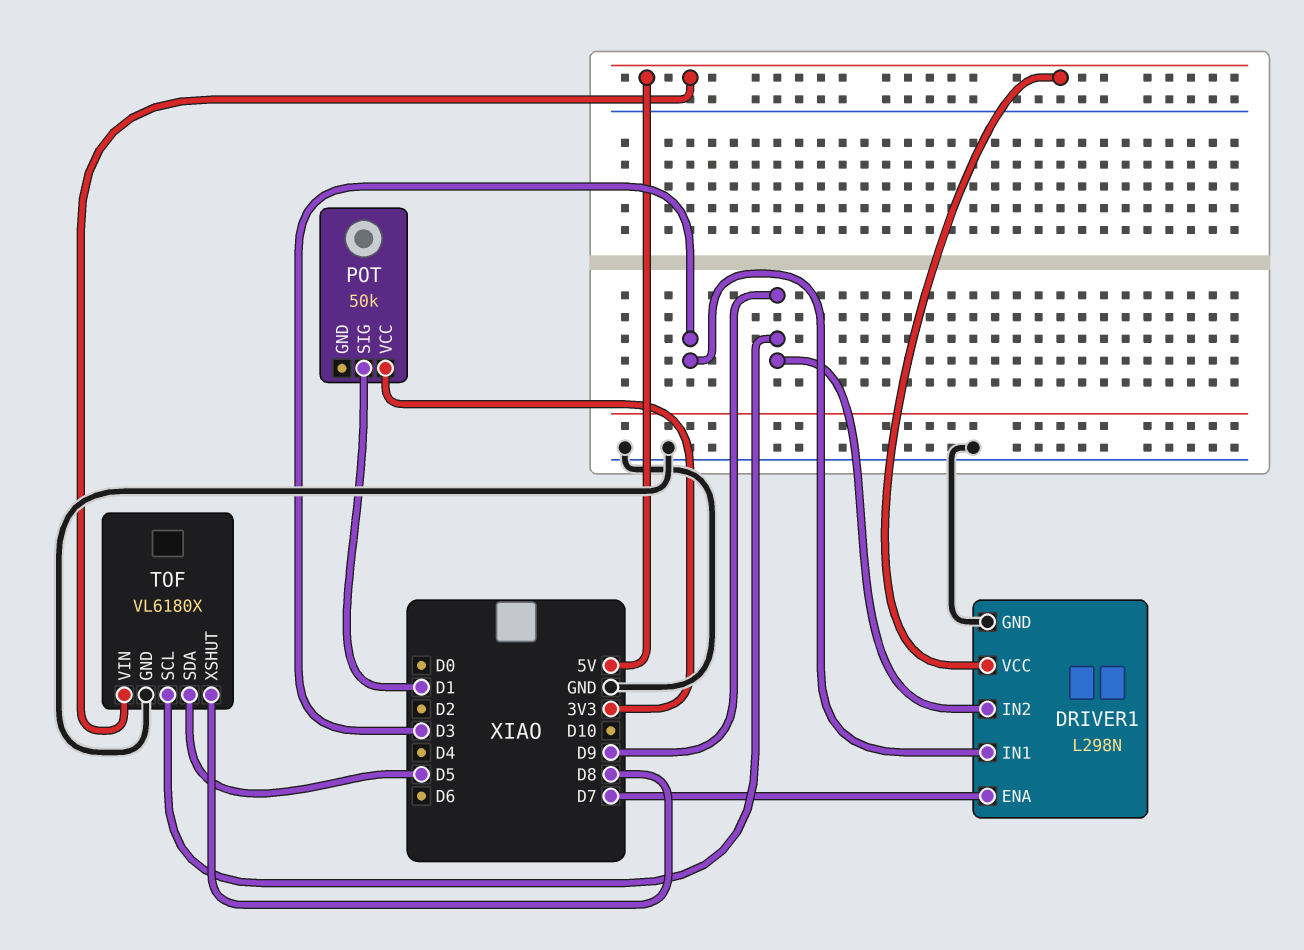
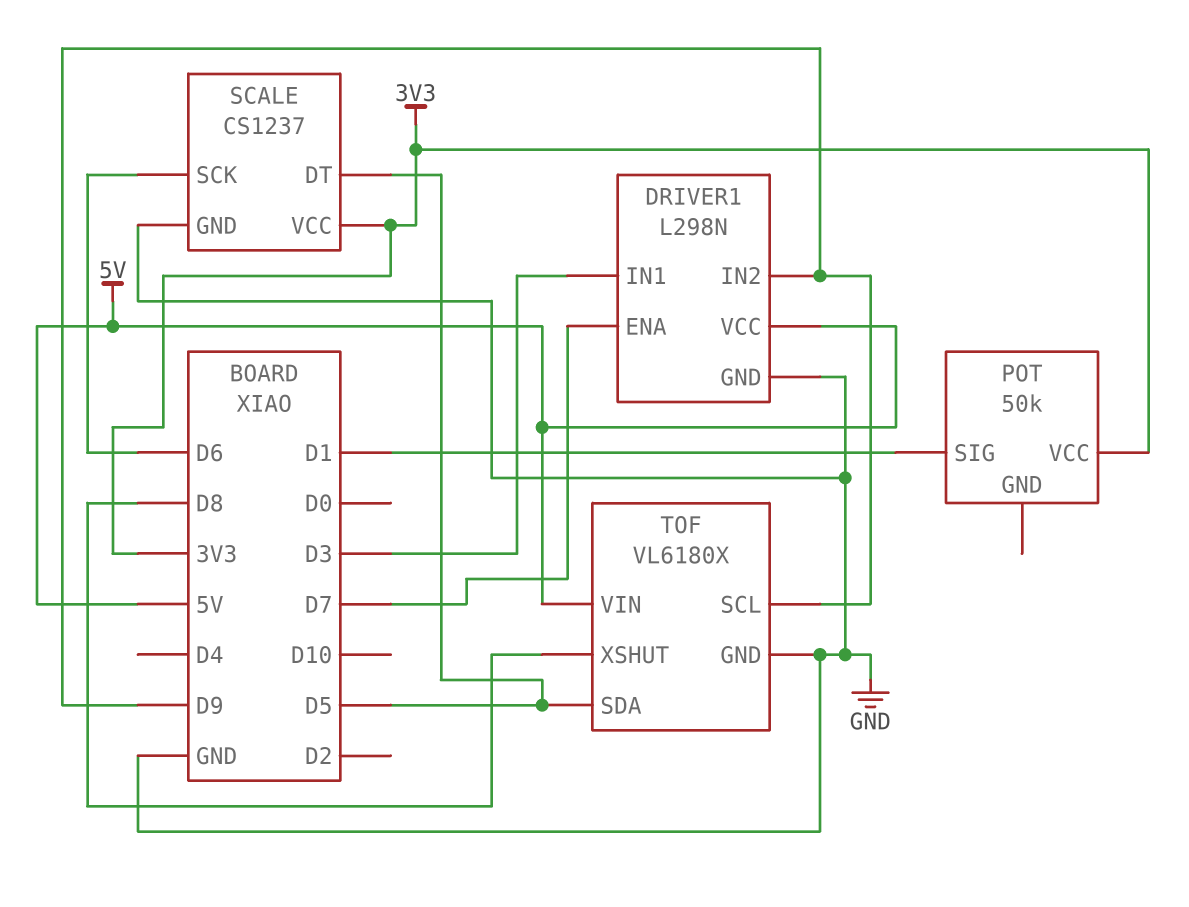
SCALE: none -> CS1237
SCALE pin DT: none -> D5
SCALE pin GND: none -> GND
SCALE pin SCK: none -> D6
SCALE pin VCC: none -> 3V3

